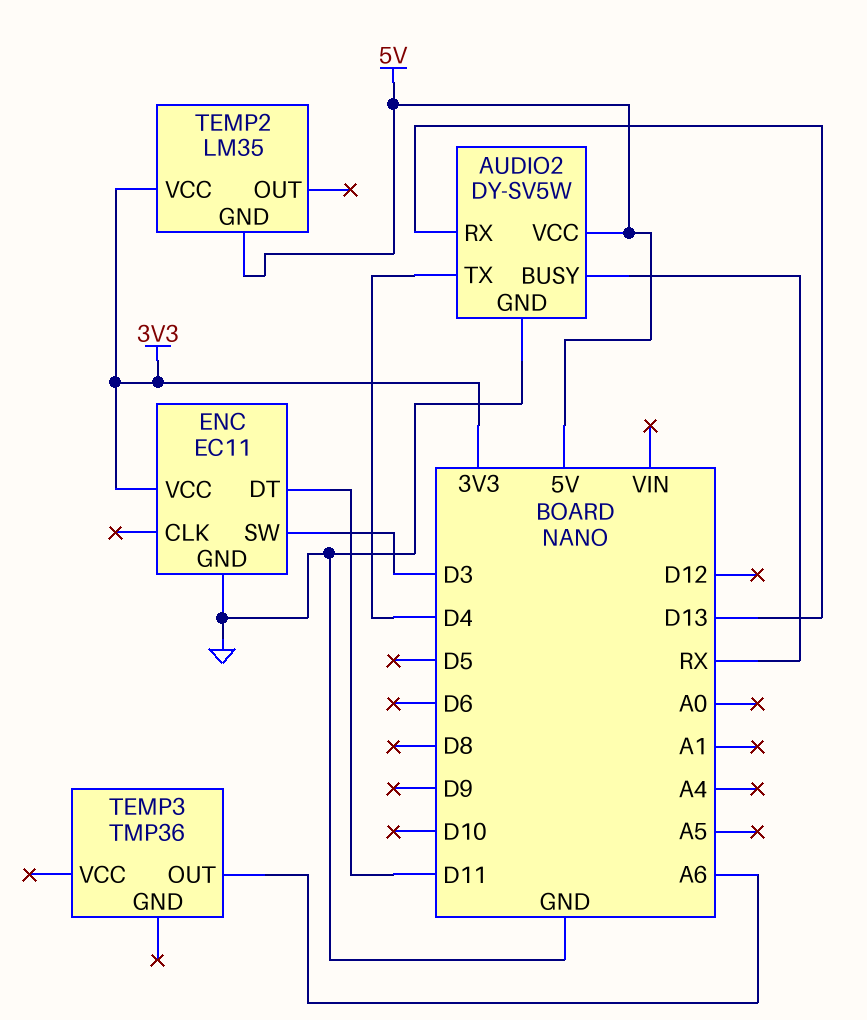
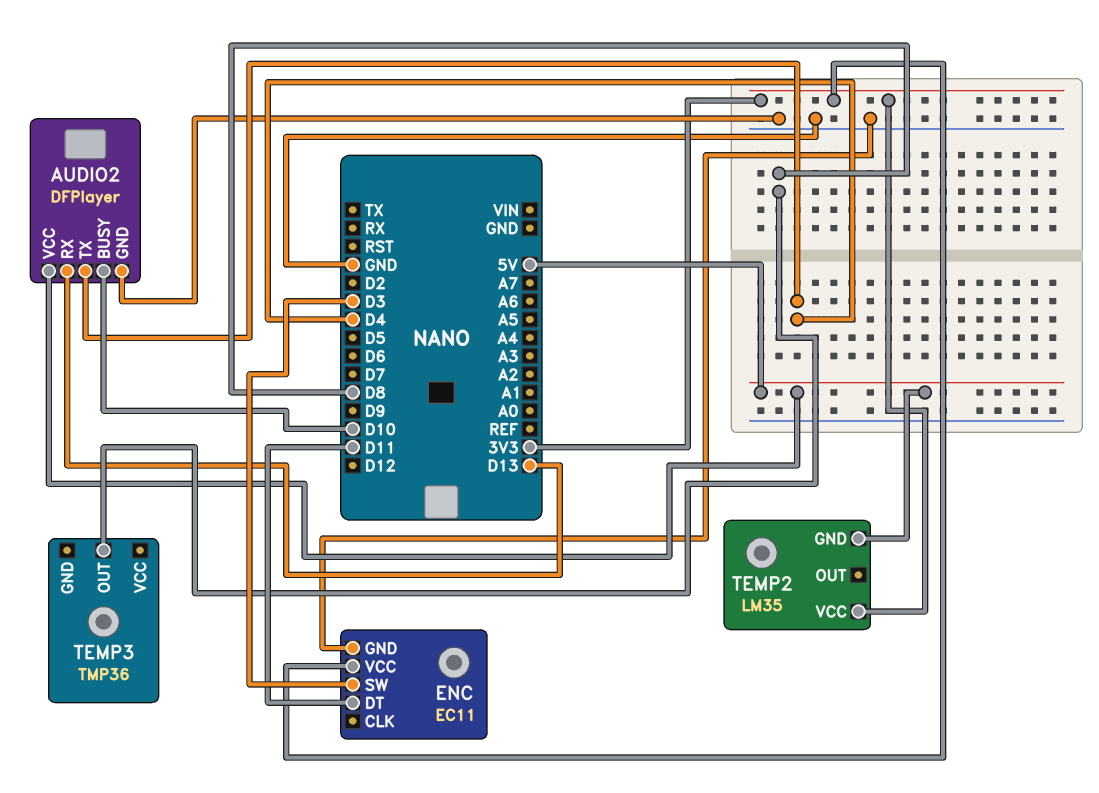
AUDIO2: DY-SV5W -> DFPlayer
AUDIO2 pin BUSY: RX -> D10
TEMP3 pin OUT: A6 -> D8

